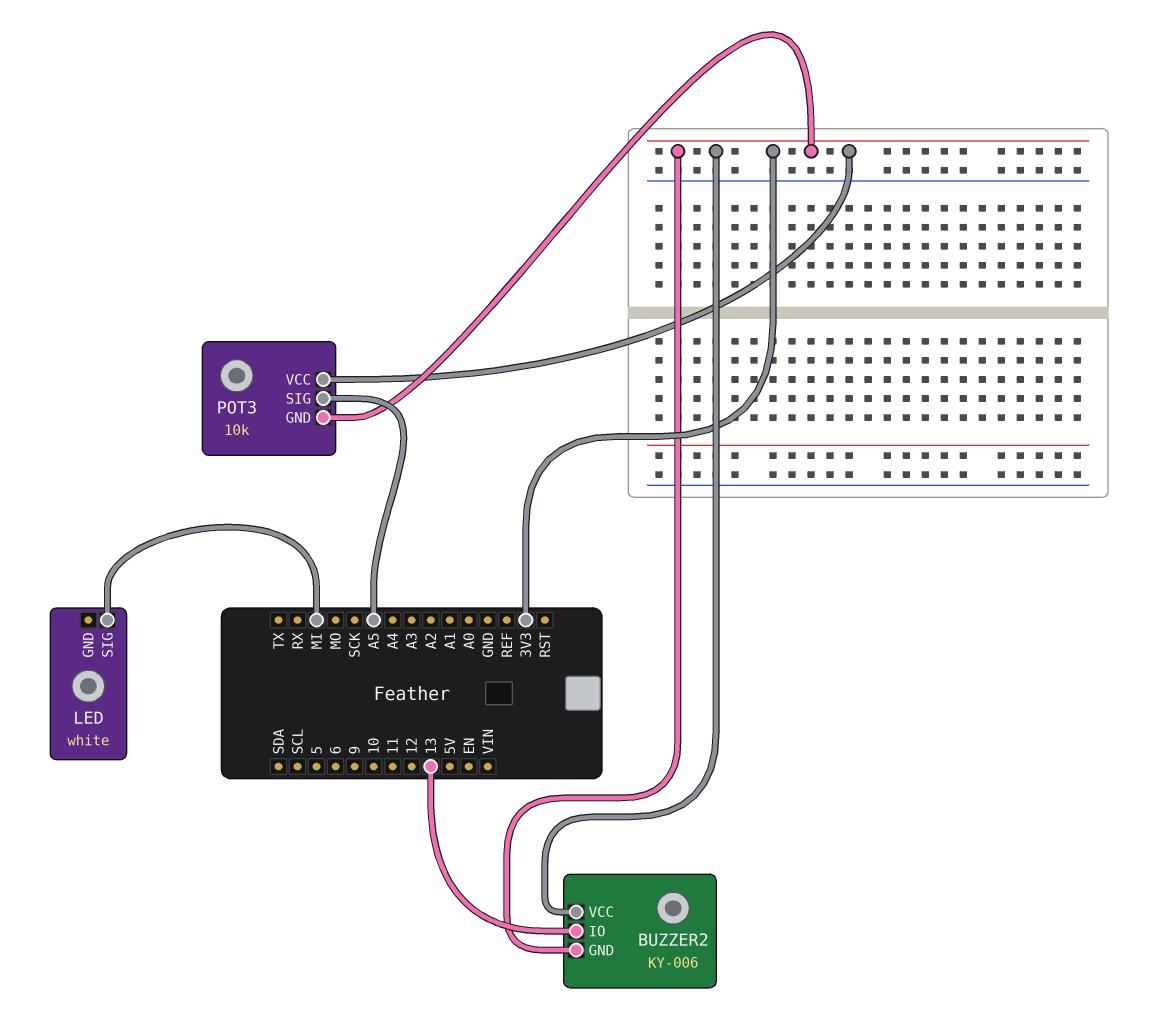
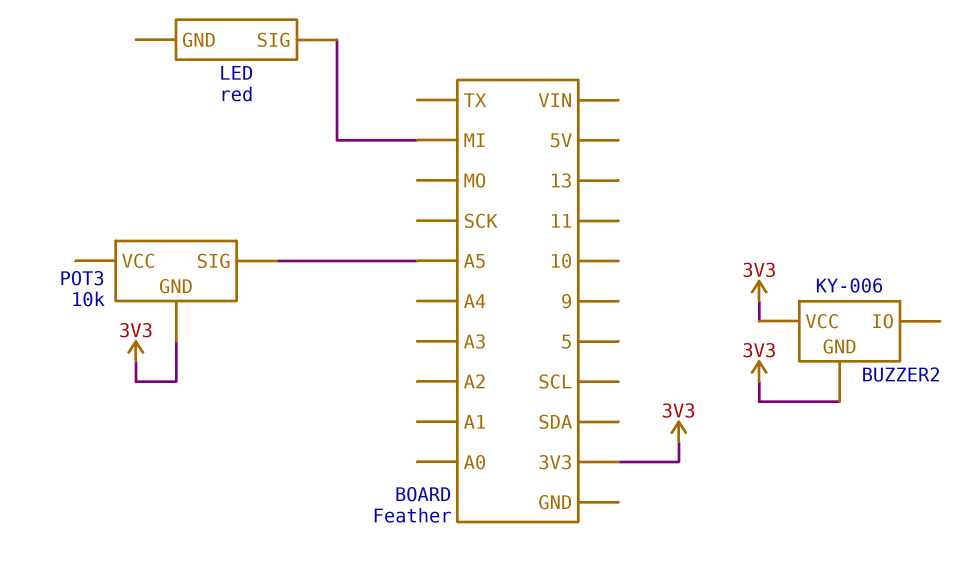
BUZZER2 pin IO: 13 -> none
LED: white -> red
POT3 pin VCC: 3V3 -> none

